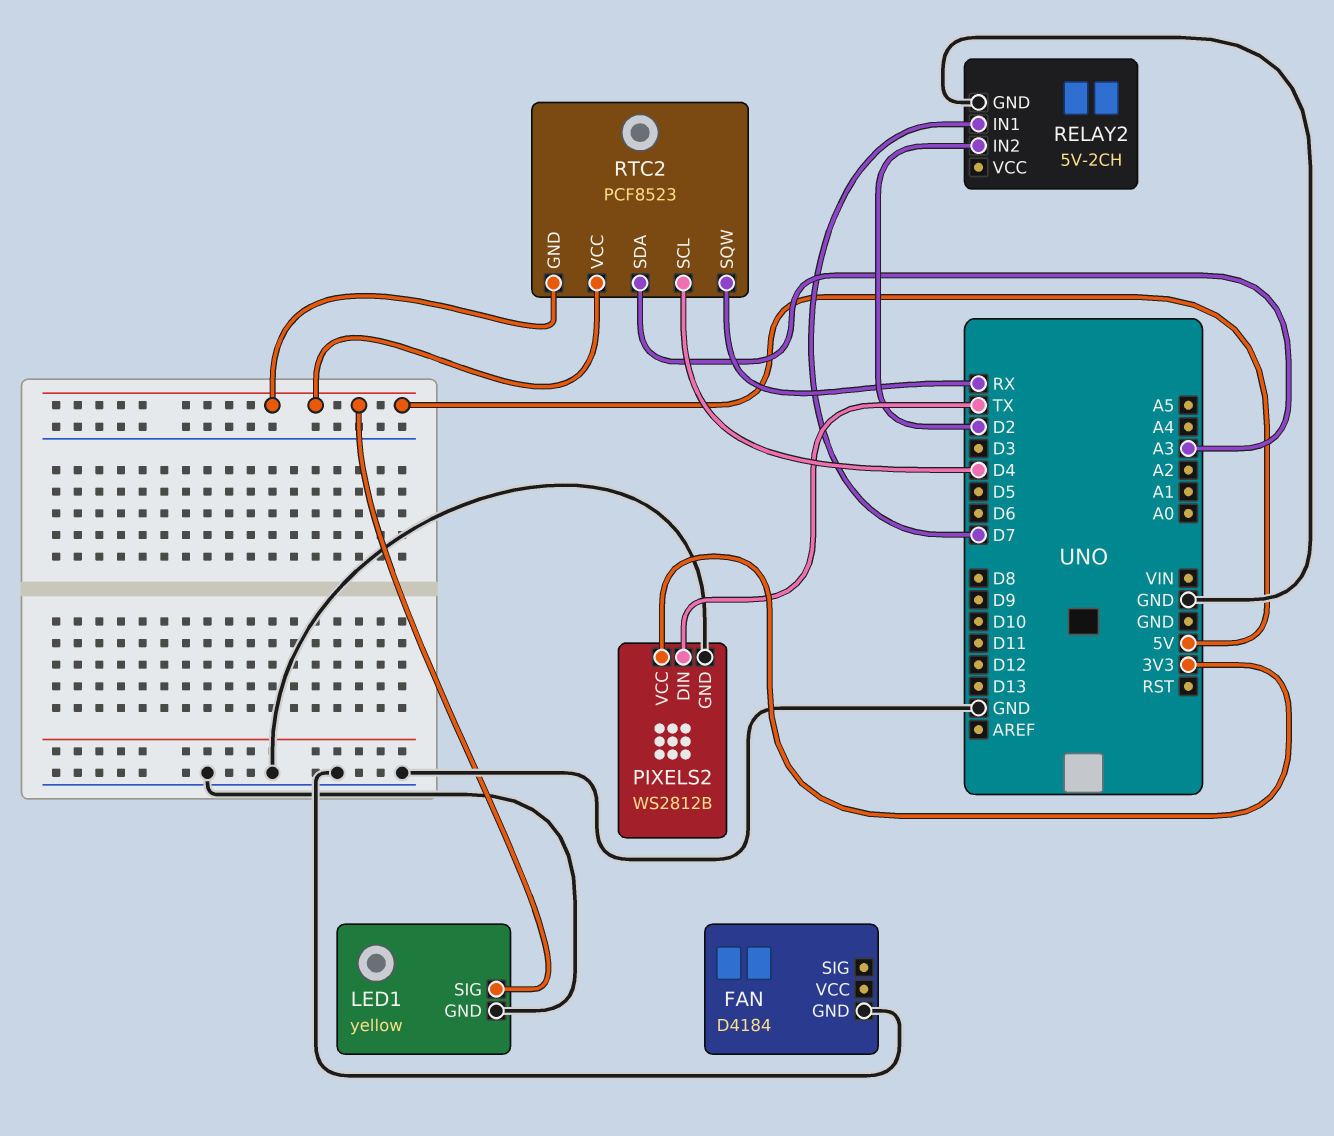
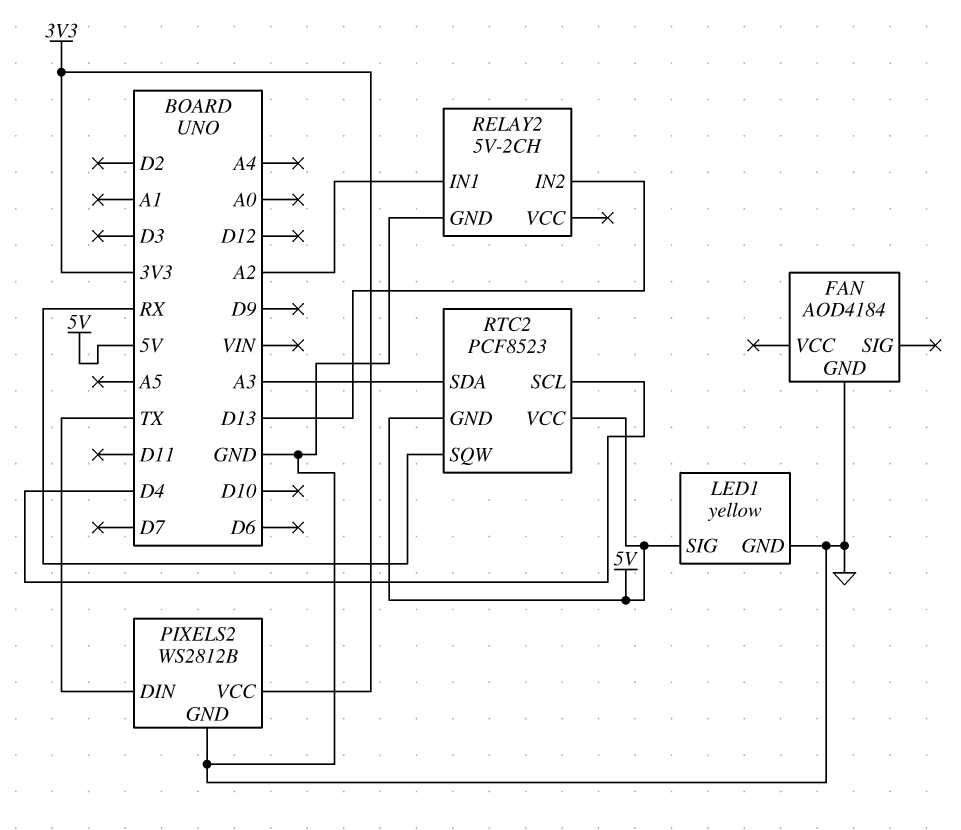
FAN: D4184 -> AOD4184
RELAY2 pin IN1: D7 -> A2
RELAY2 pin IN2: D2 -> D13

